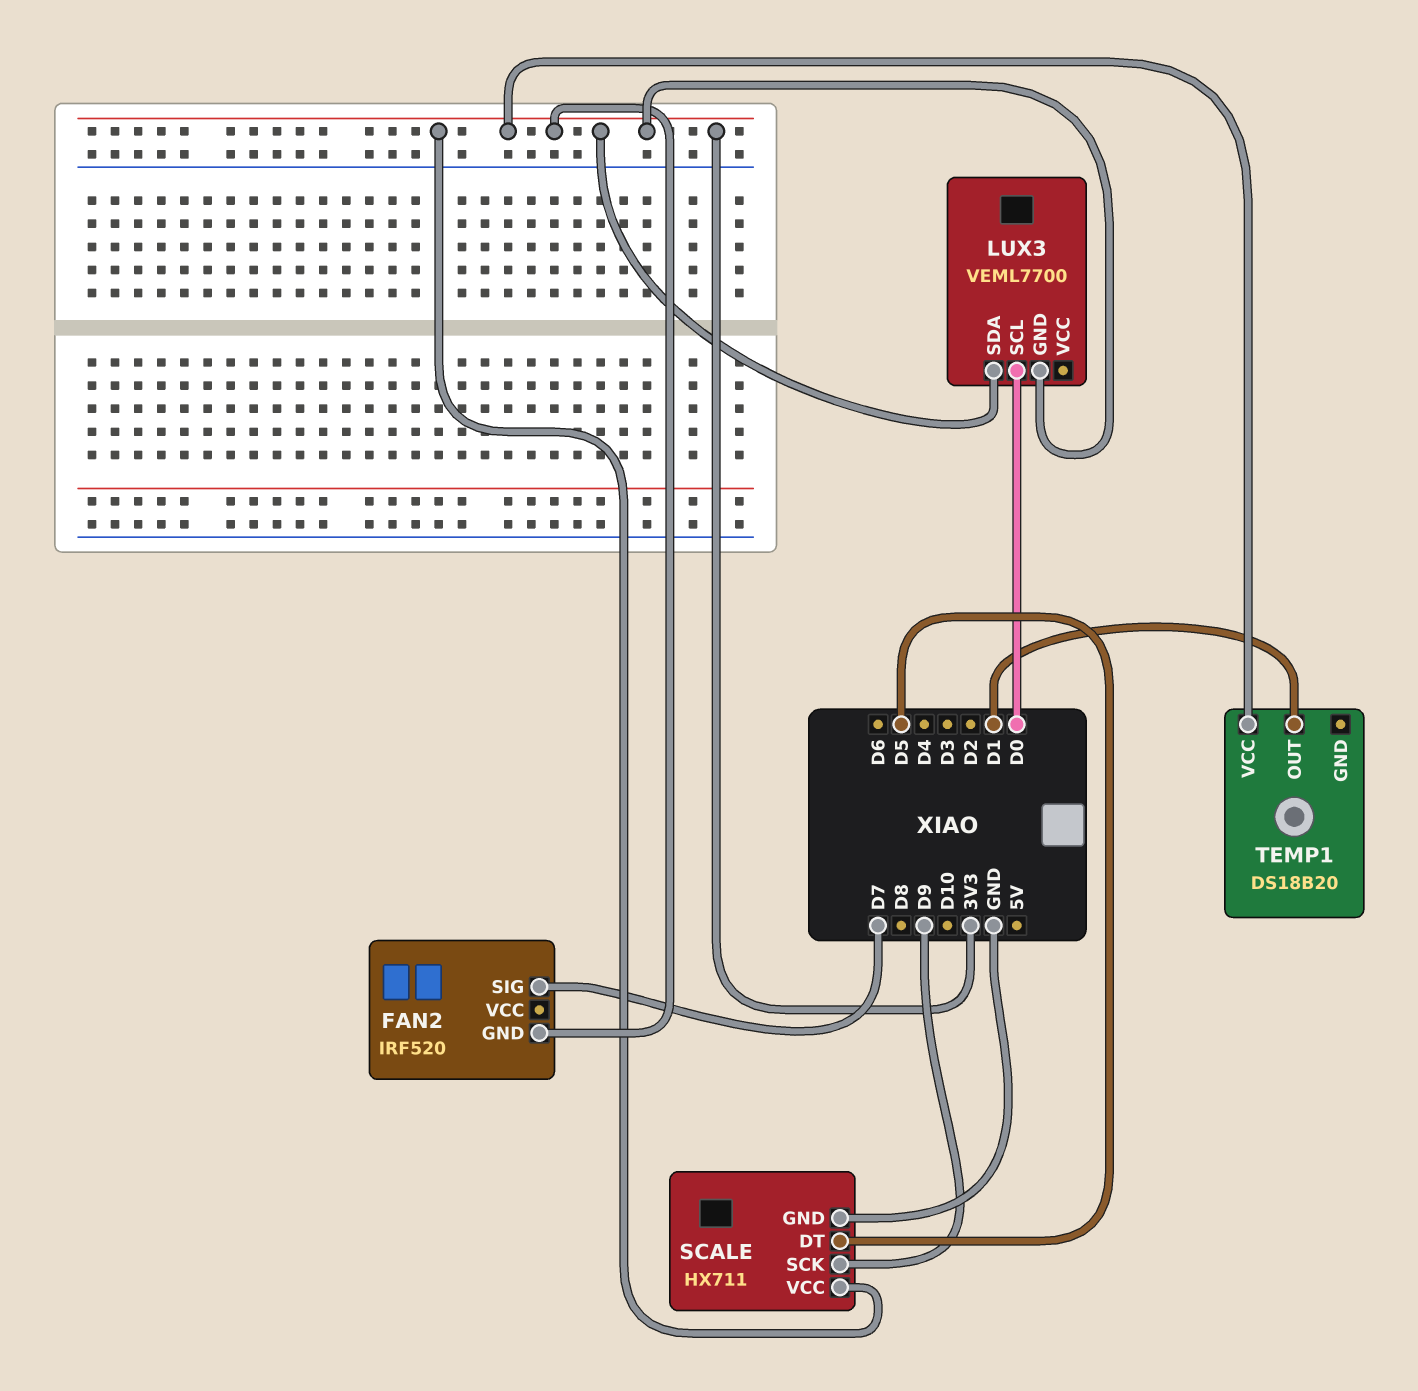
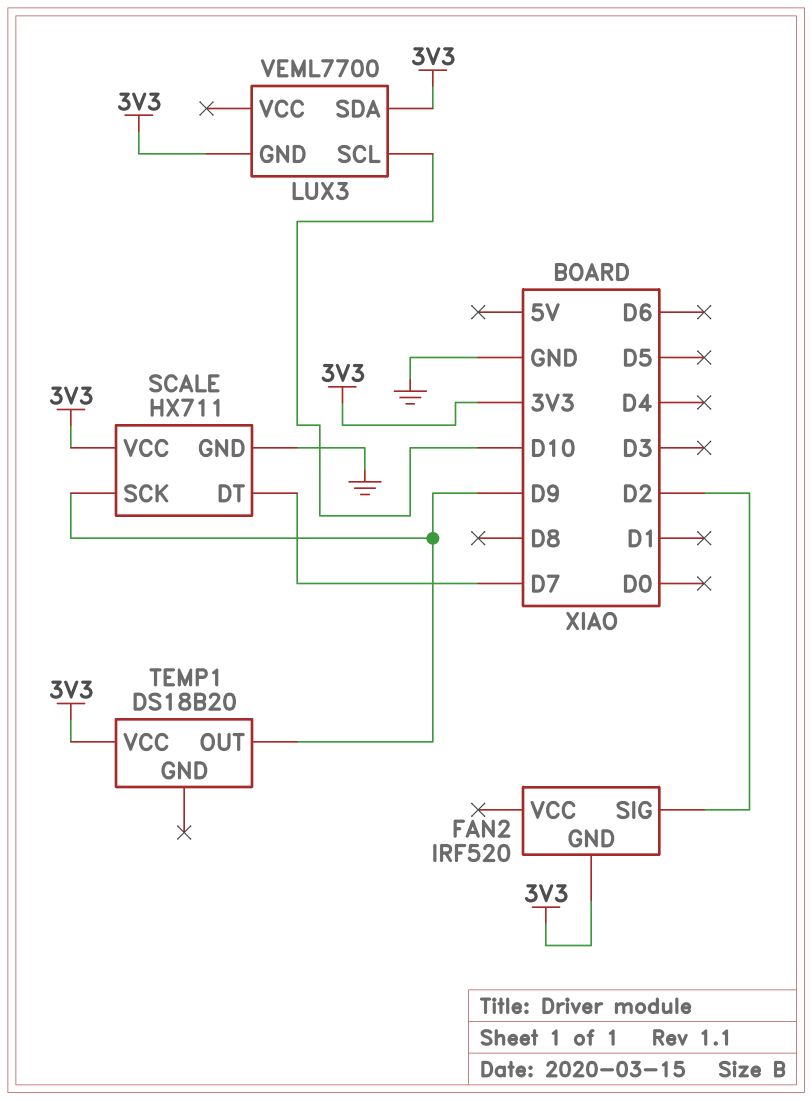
FAN2 pin SIG: D7 -> D2
LUX3 pin SCL: D0 -> D10
SCALE pin DT: D5 -> D7
TEMP1 pin OUT: D1 -> D9

